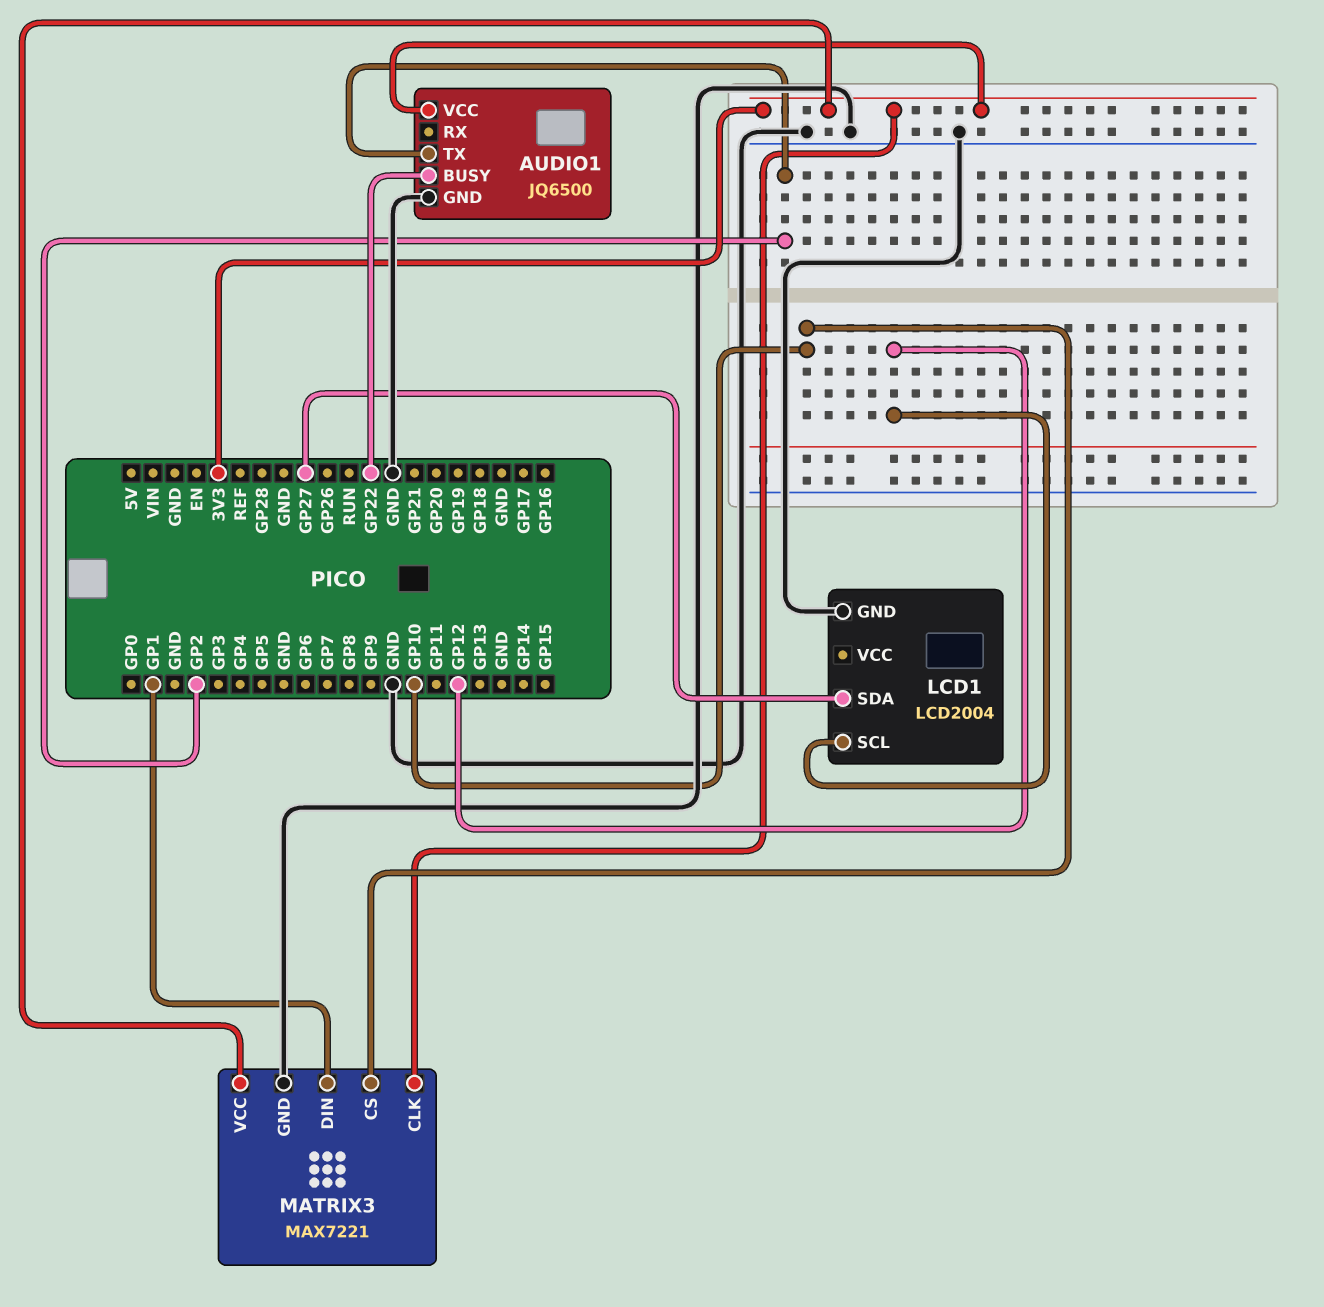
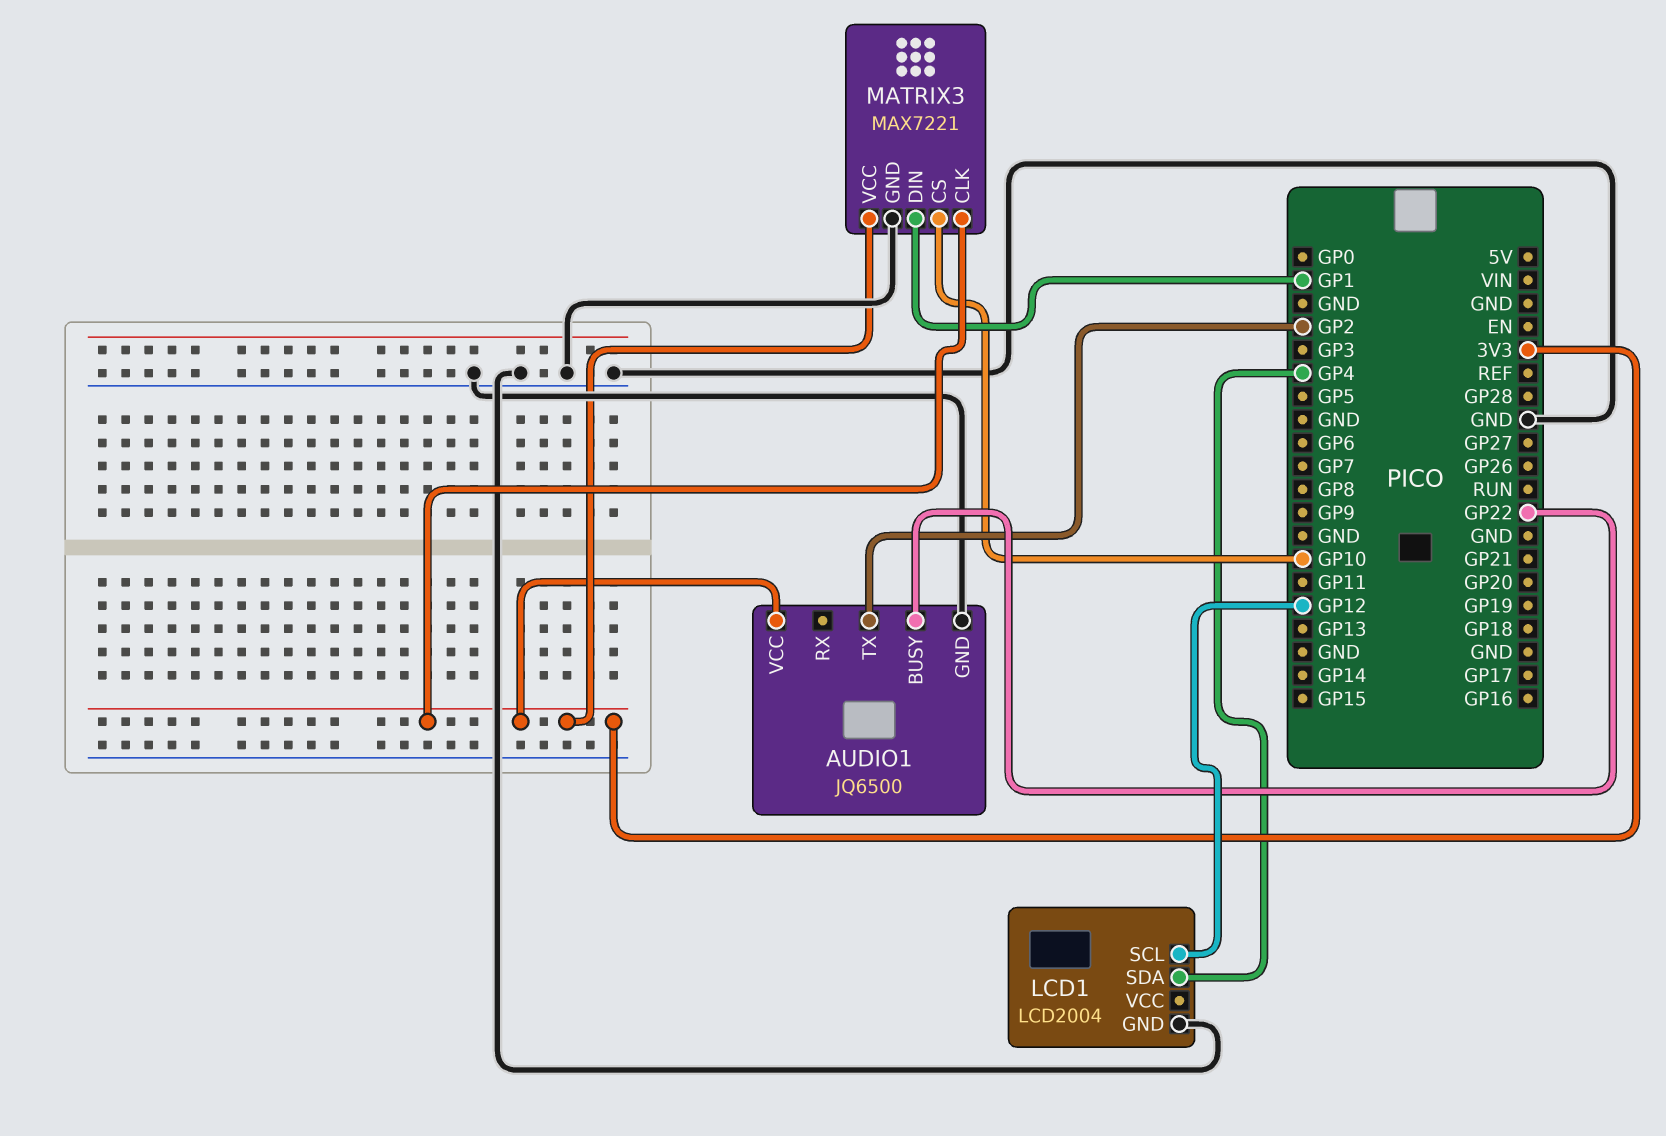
LCD1 pin SDA: GP27 -> GP4

